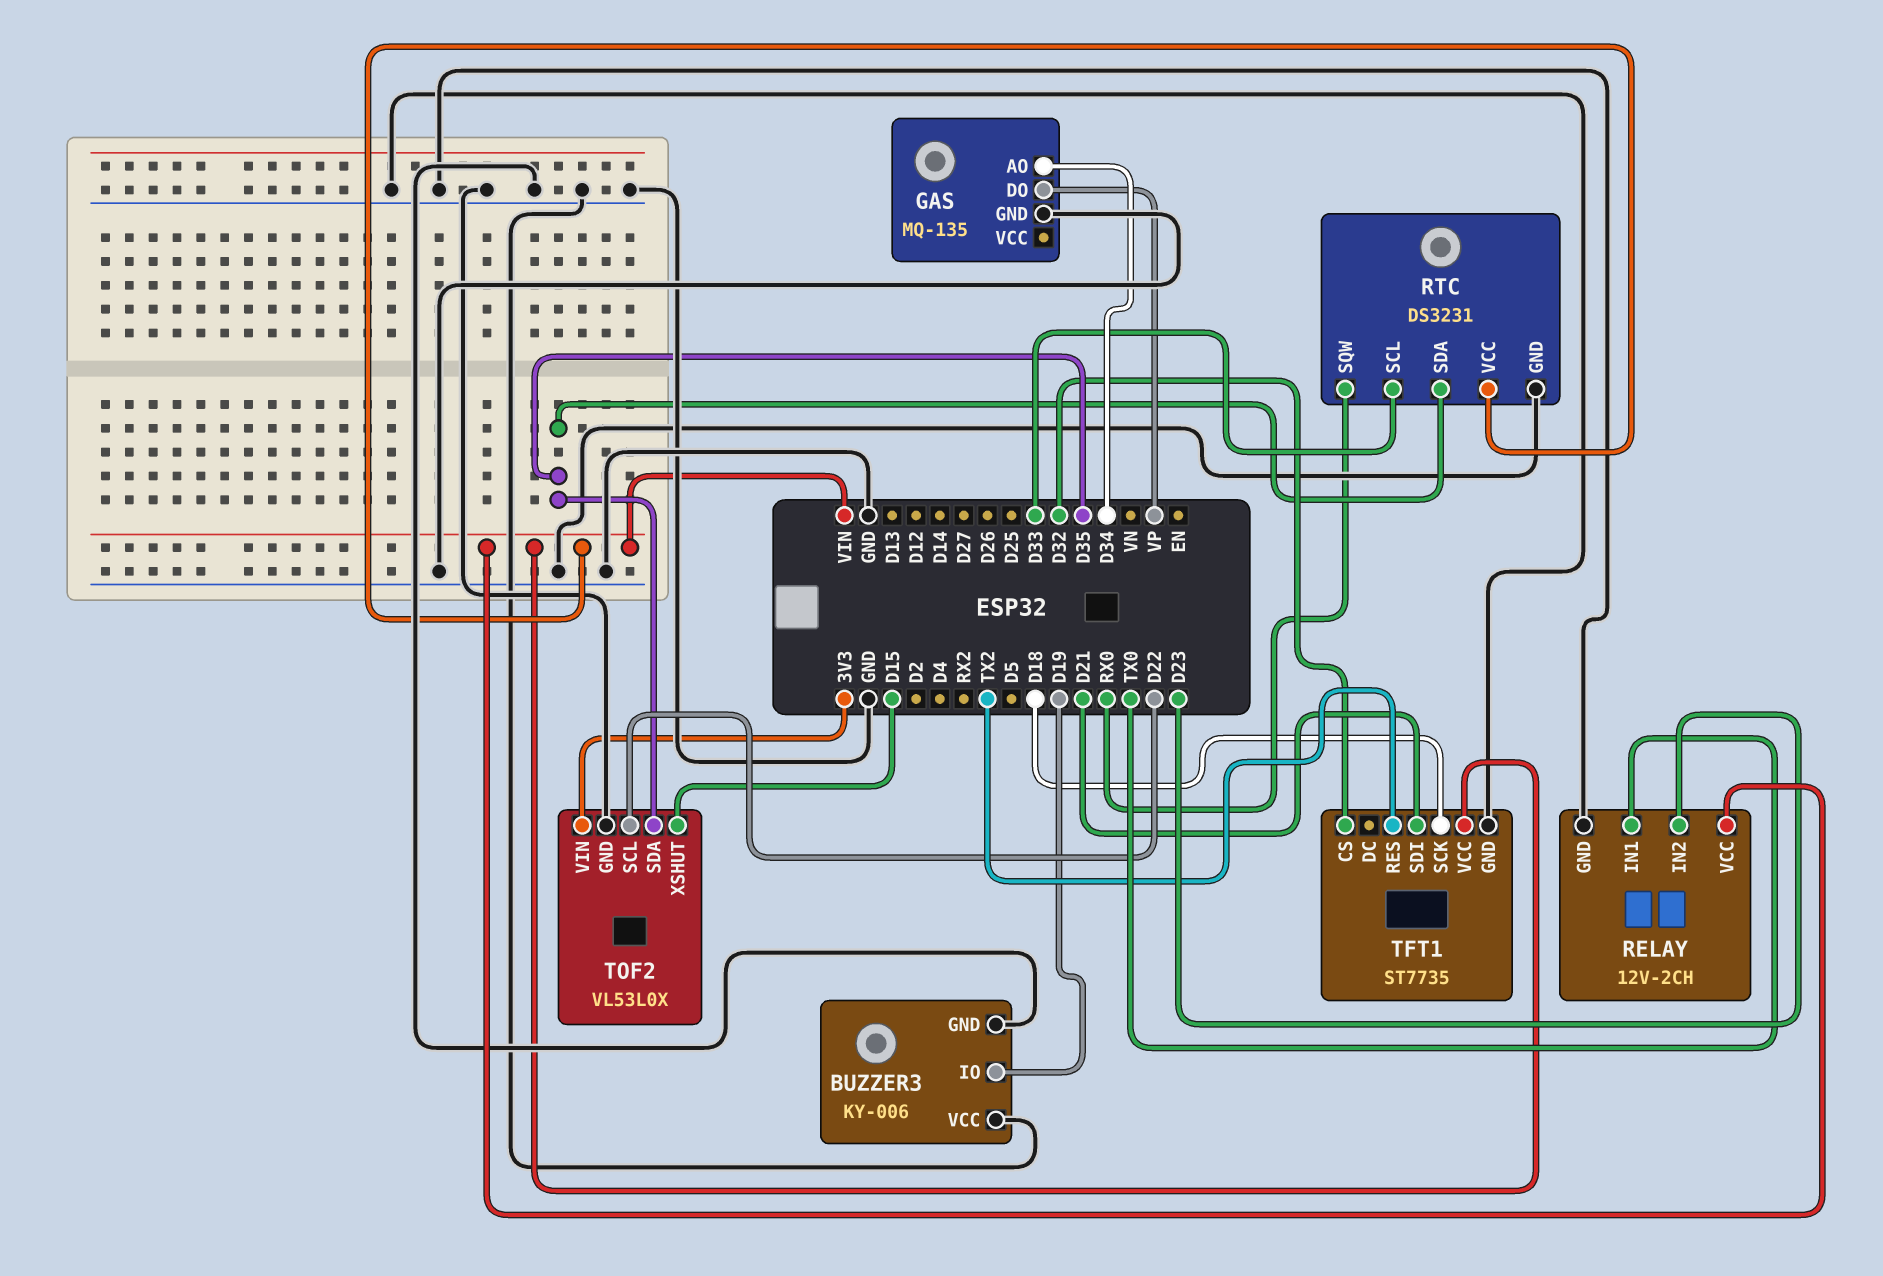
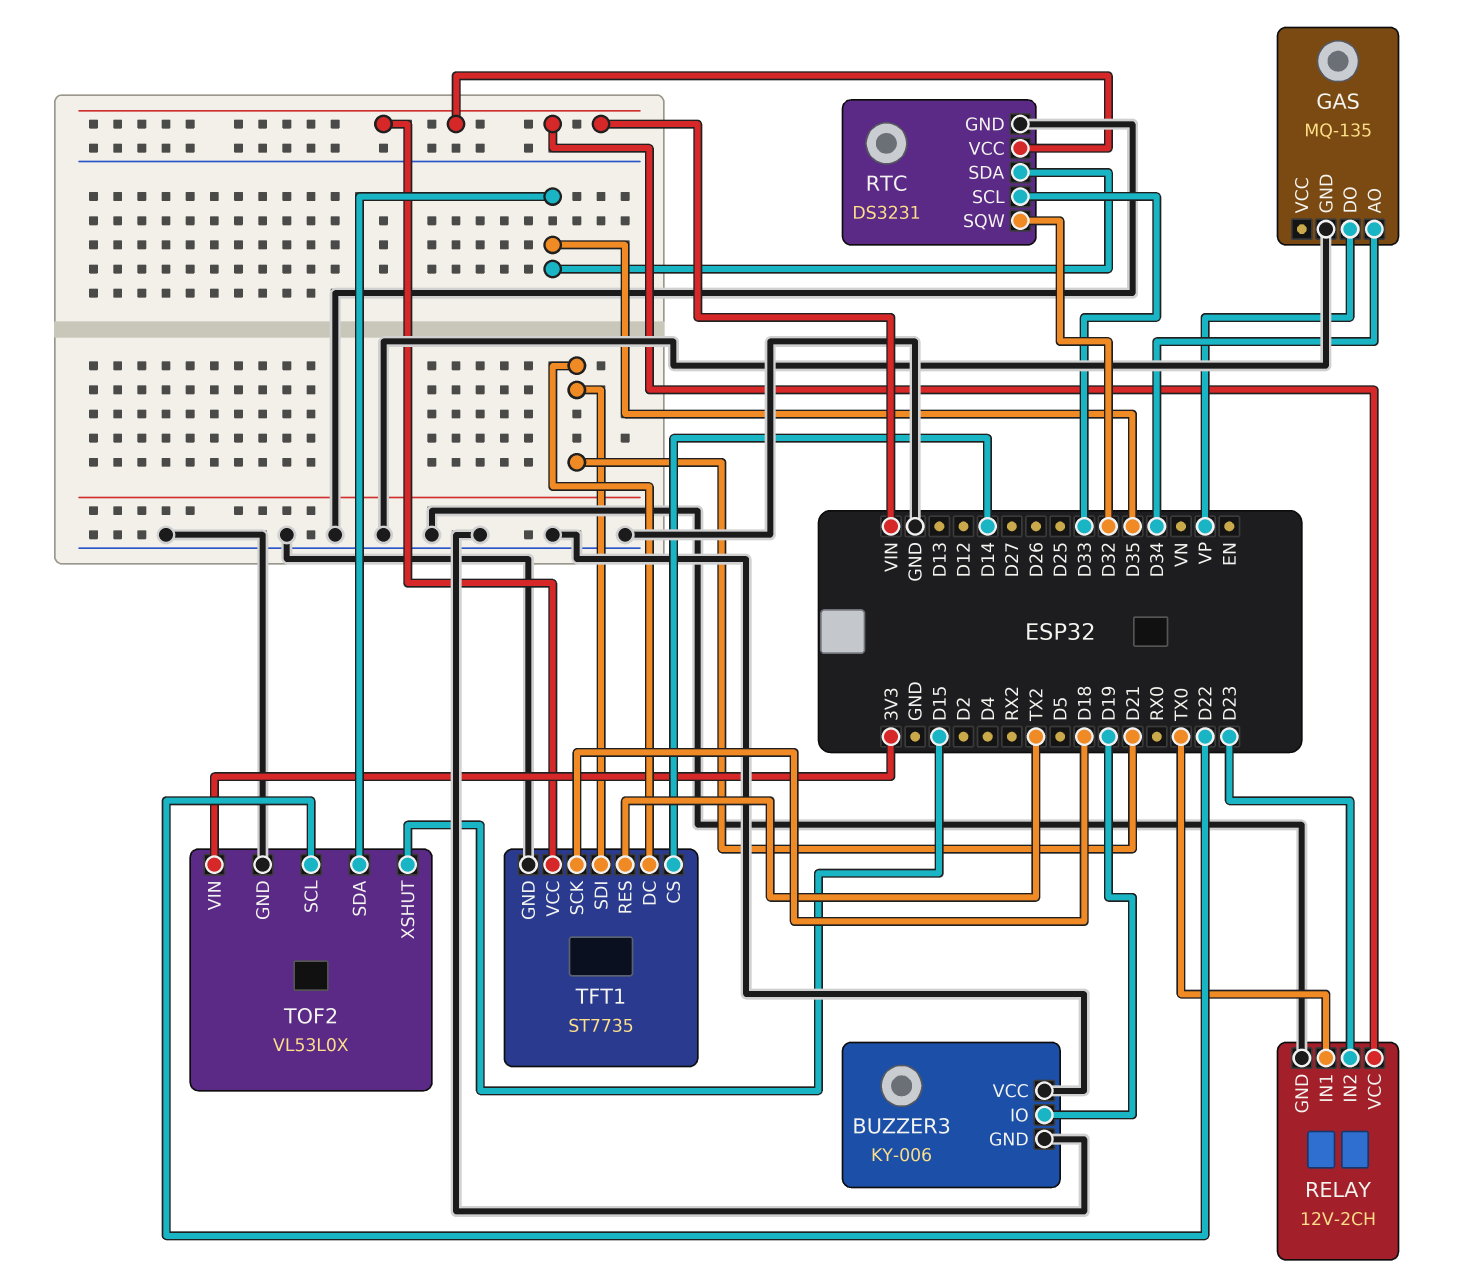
RTC pin SQW: RX0 -> D32
TFT1 pin CS: D32 -> D14
TFT1 pin DC: none -> D21

